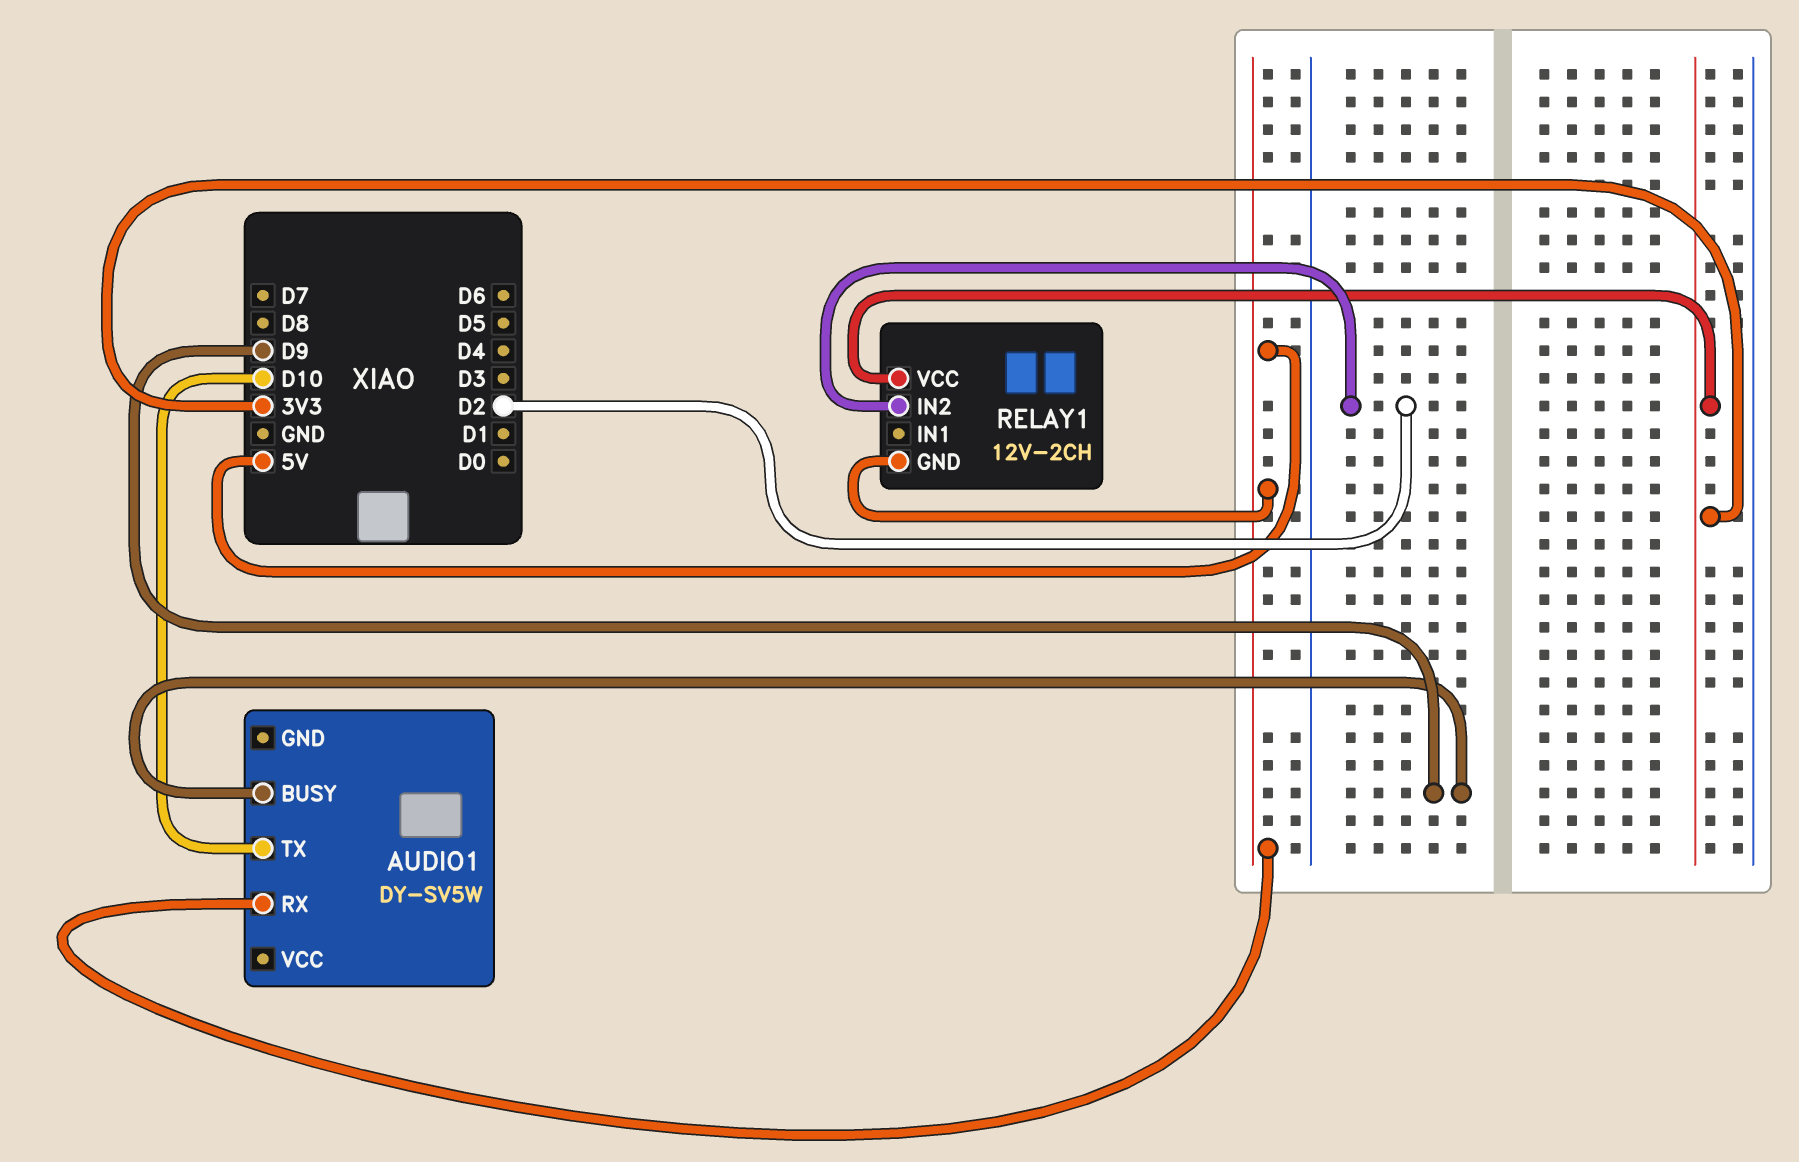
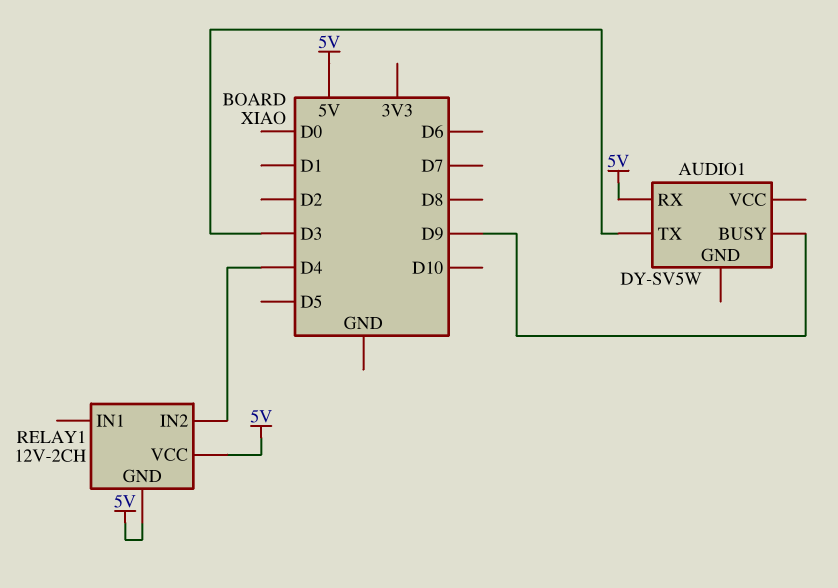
AUDIO1 pin TX: D10 -> D3
RELAY1 pin IN2: D2 -> D4
RELAY1 pin VCC: 3V3 -> 5V

